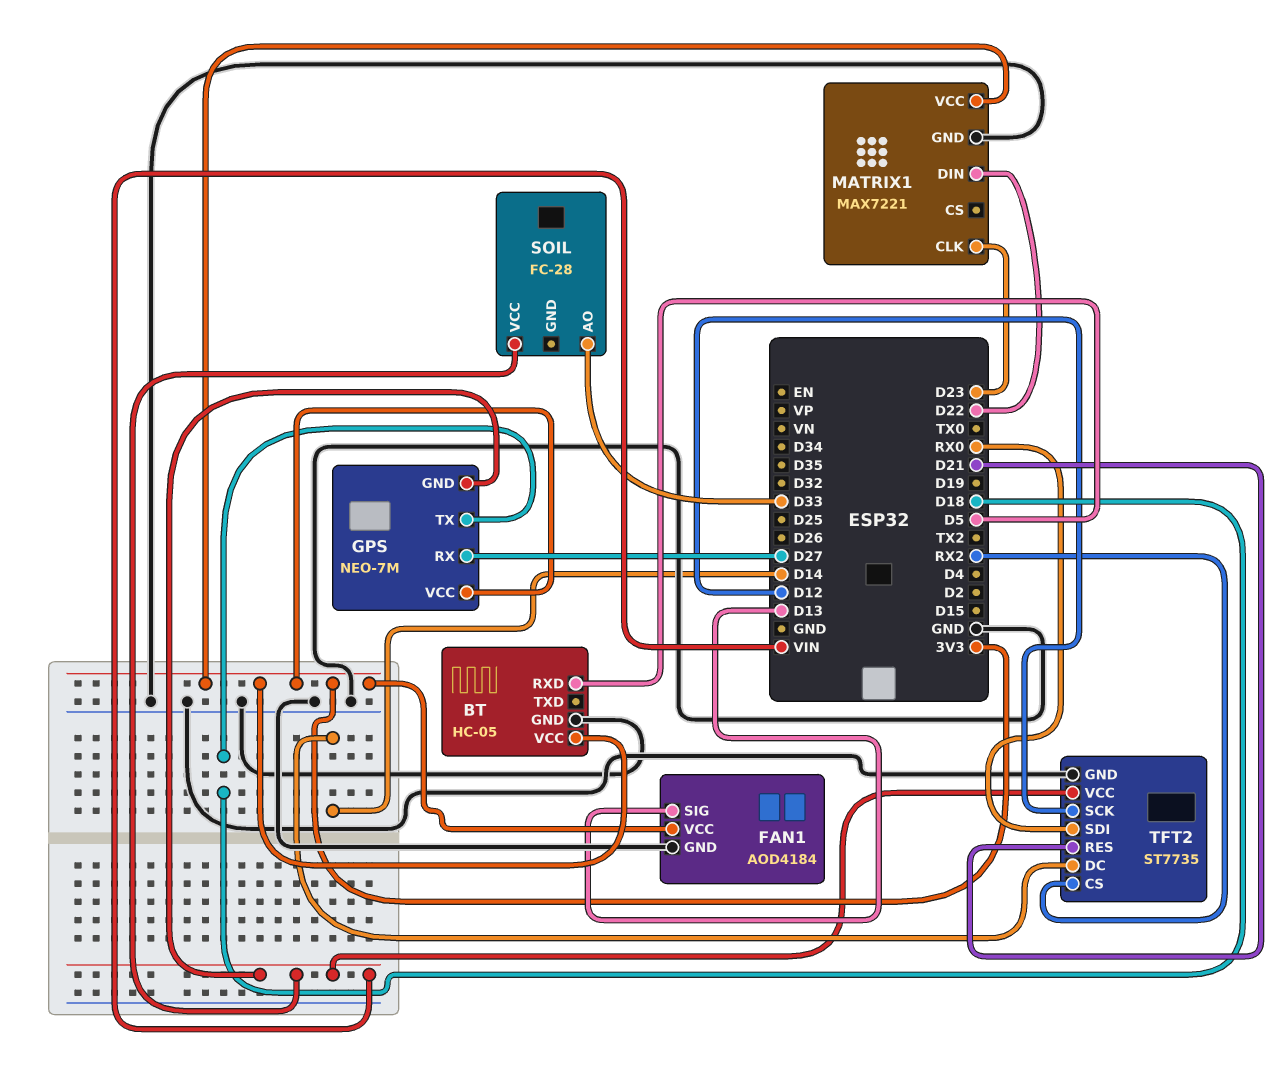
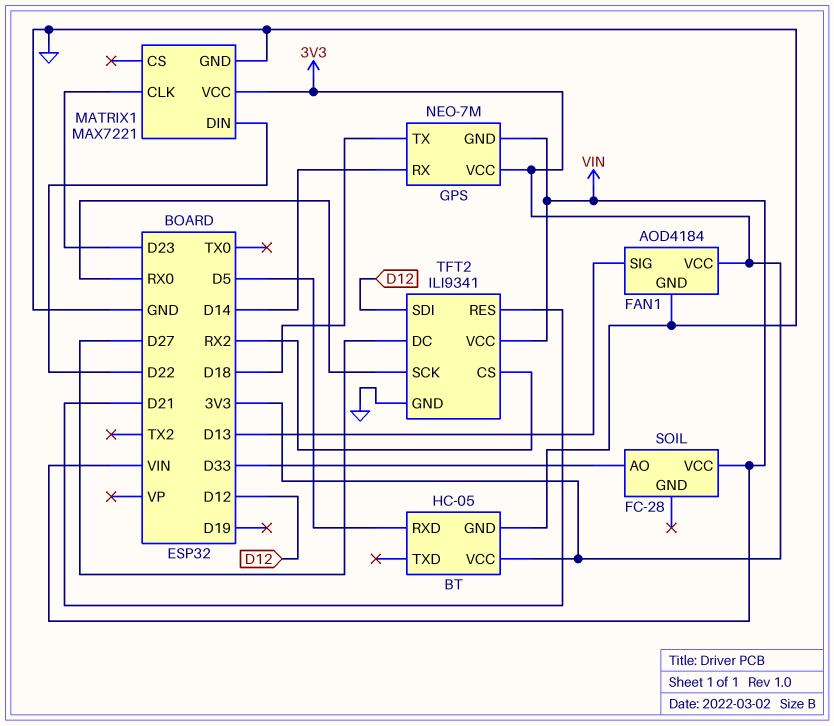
GPS pin RX: D27 -> D14
TFT2: ST7735 -> ILI9341
TFT2 pin DC: D14 -> D27
TFT2 pin SCK: D12 -> RX0
TFT2 pin SDI: RX0 -> D12

